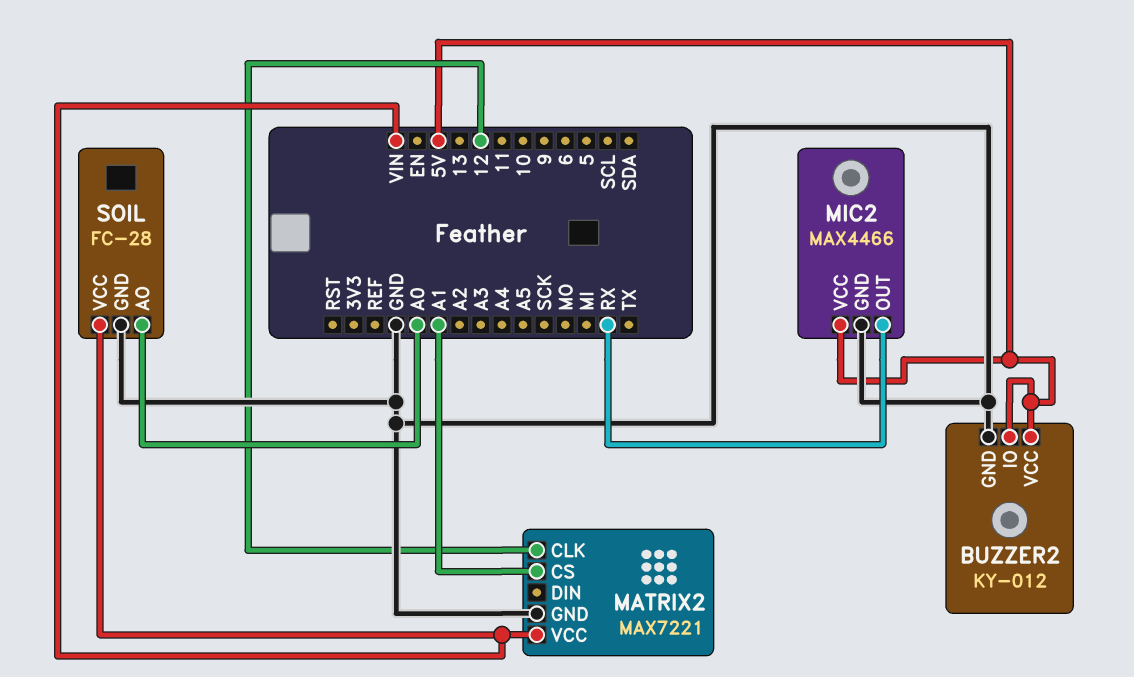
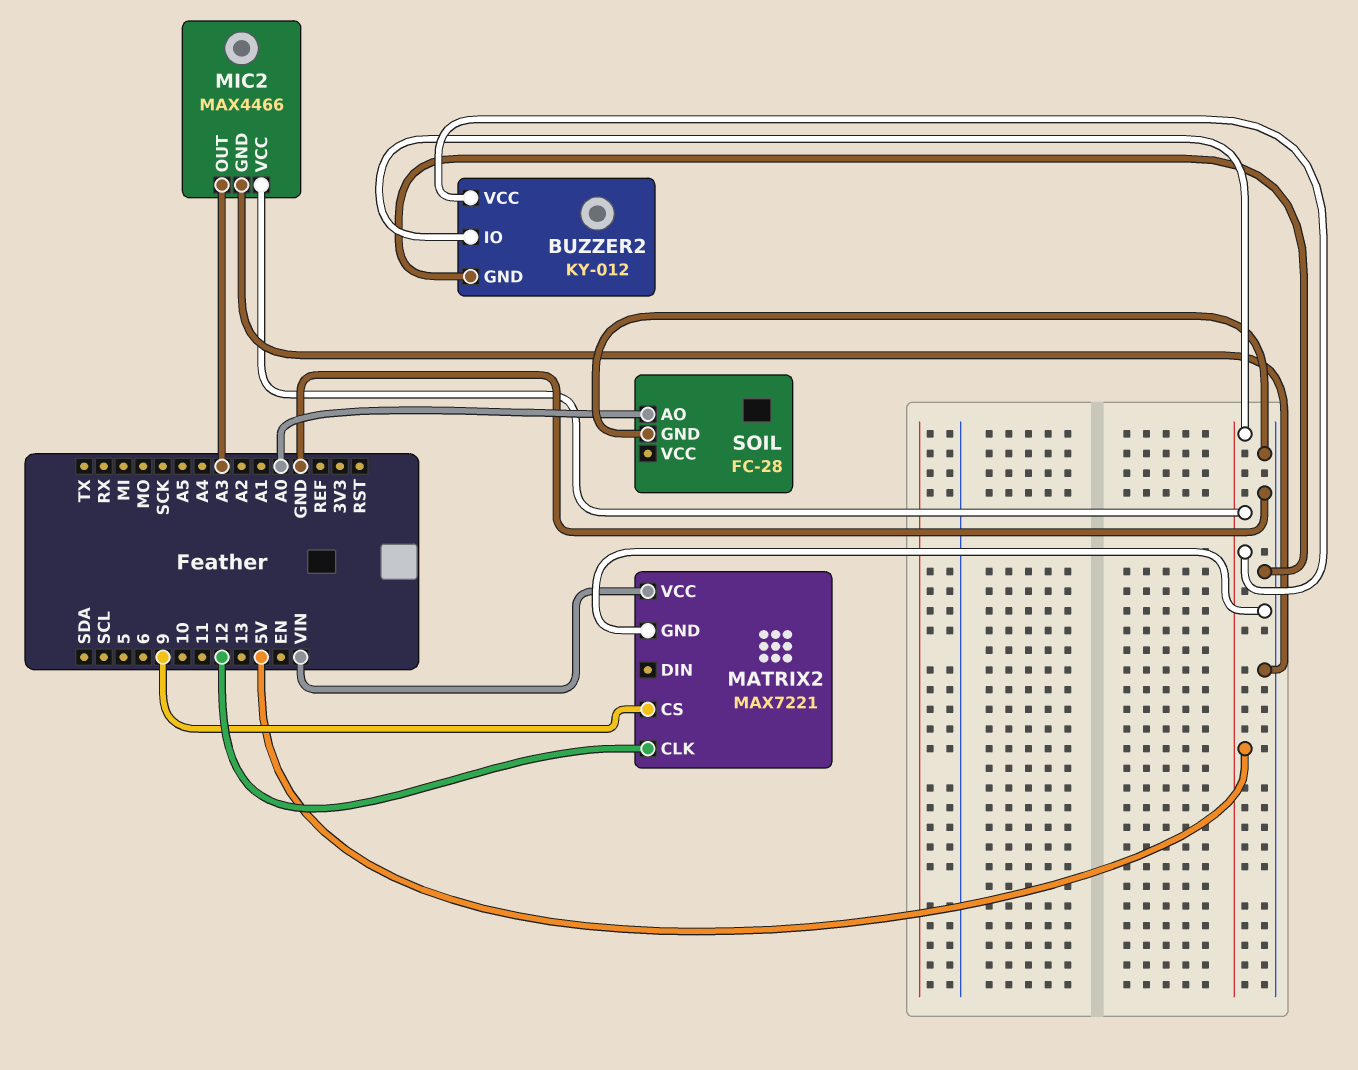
MATRIX2 pin CS: A1 -> 9
MIC2 pin OUT: RX -> A3
SOIL pin VCC: VIN -> none

